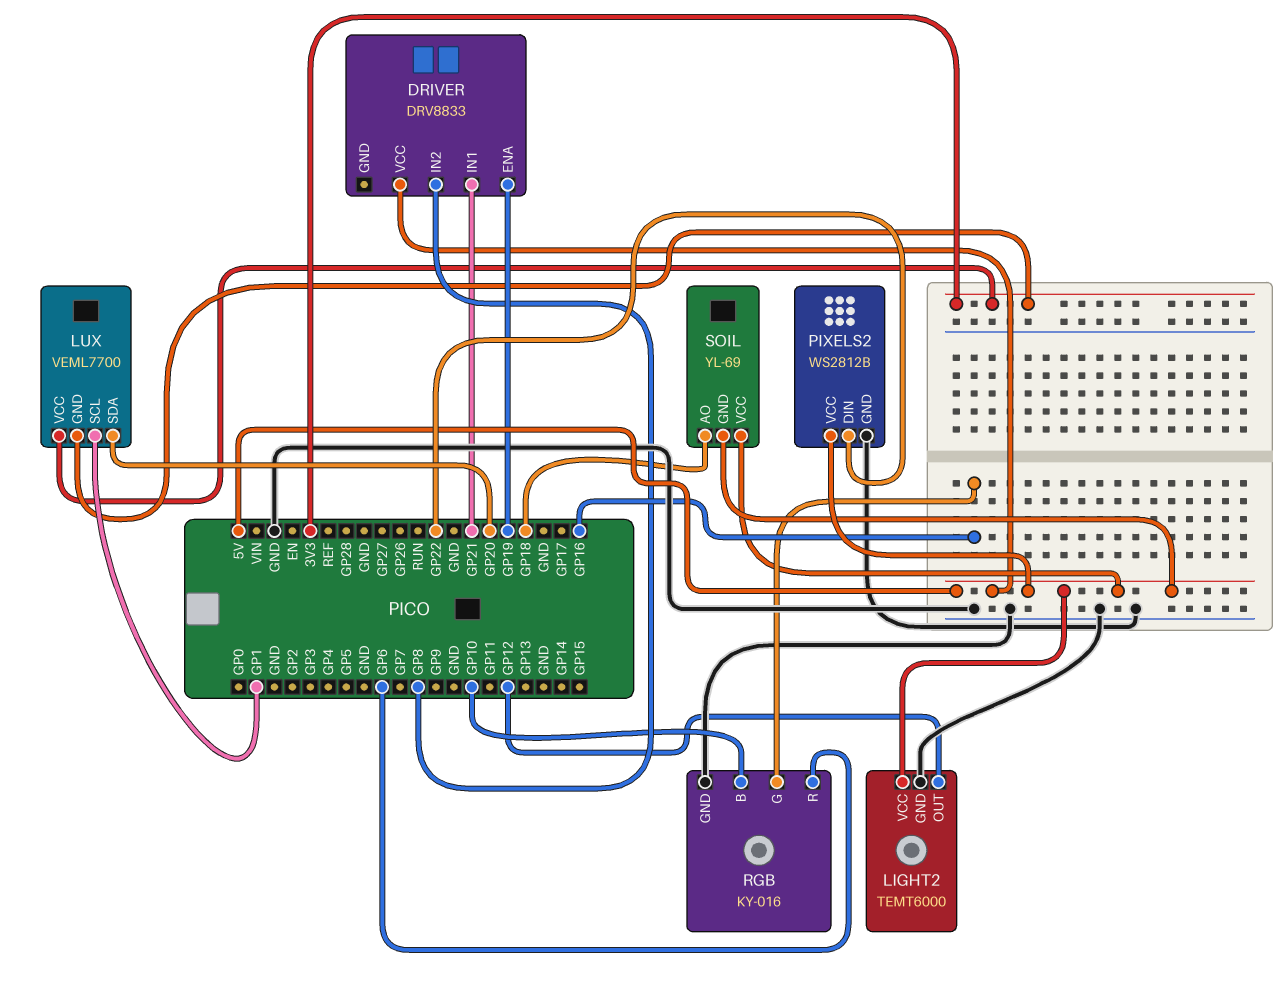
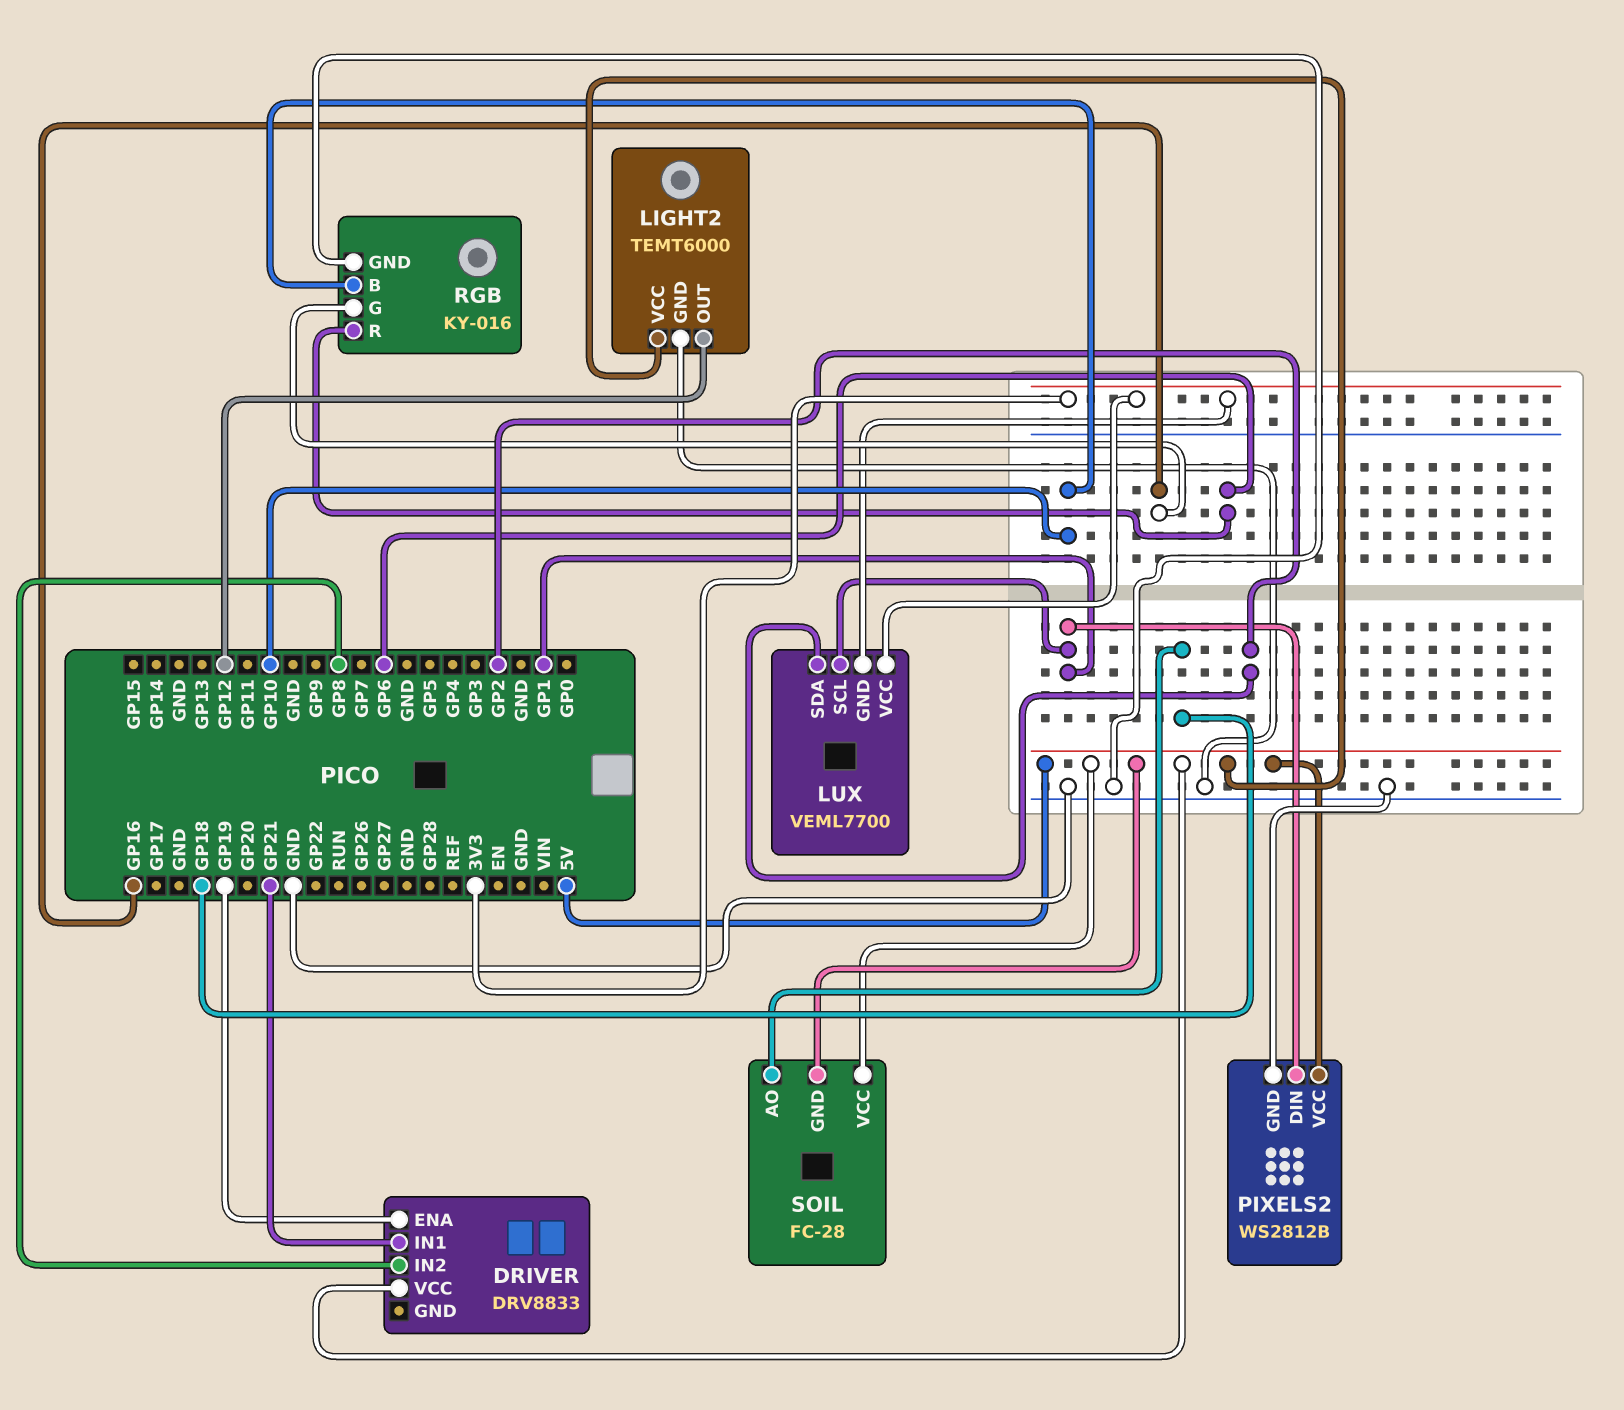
LUX pin SDA: GP20 -> GP2
PIXELS2 pin DIN: GP22 -> GP1
SOIL: YL-69 -> FC-28

